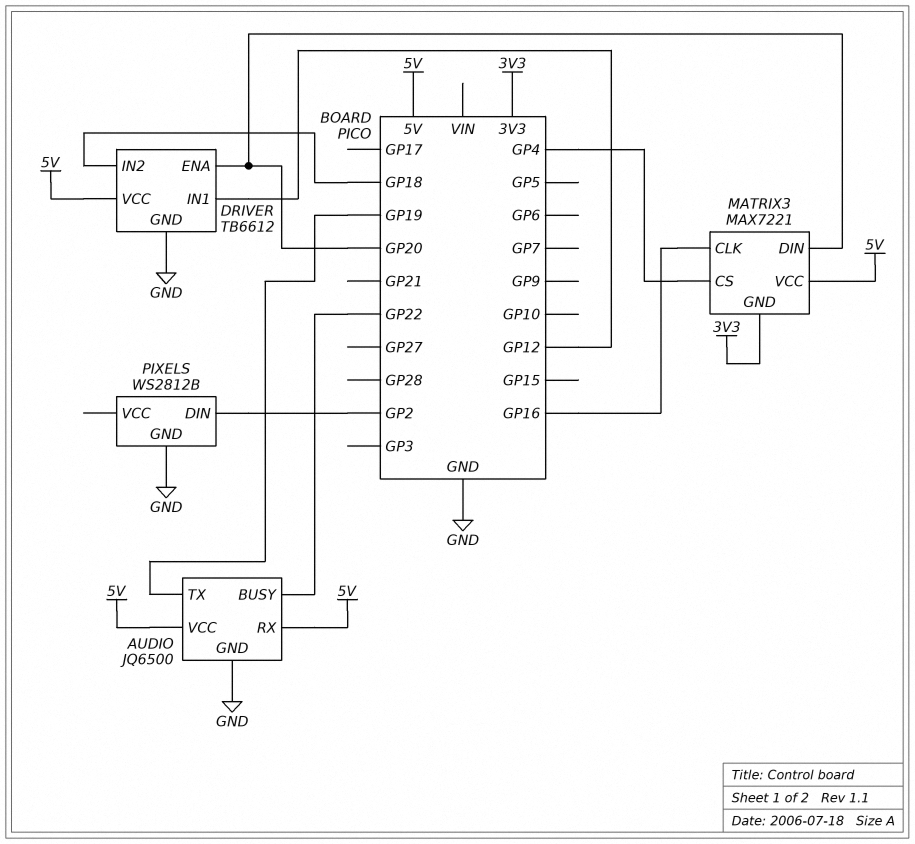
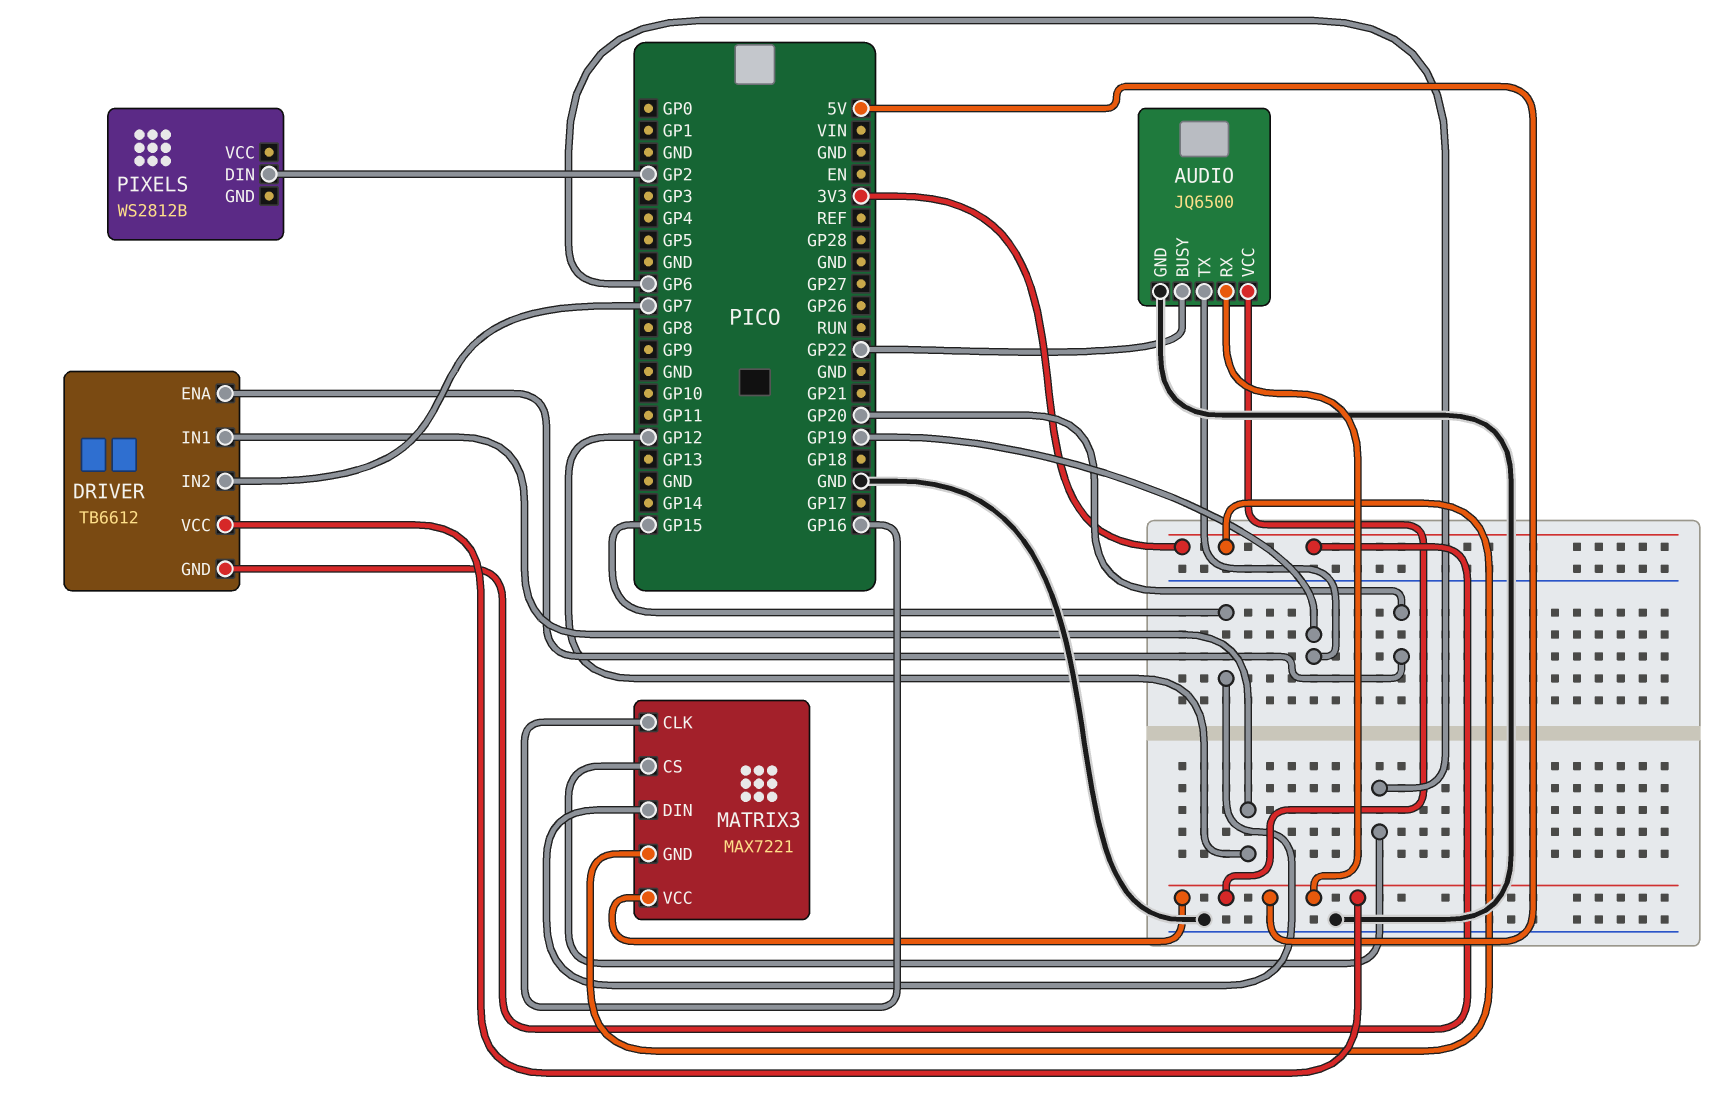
DRIVER pin GND: GND -> 3V3
DRIVER pin IN2: GP18 -> GP7
MATRIX3 pin CS: GP4 -> GP6
MATRIX3 pin DIN: GP20 -> GP15
PIXELS pin GND: GND -> none

